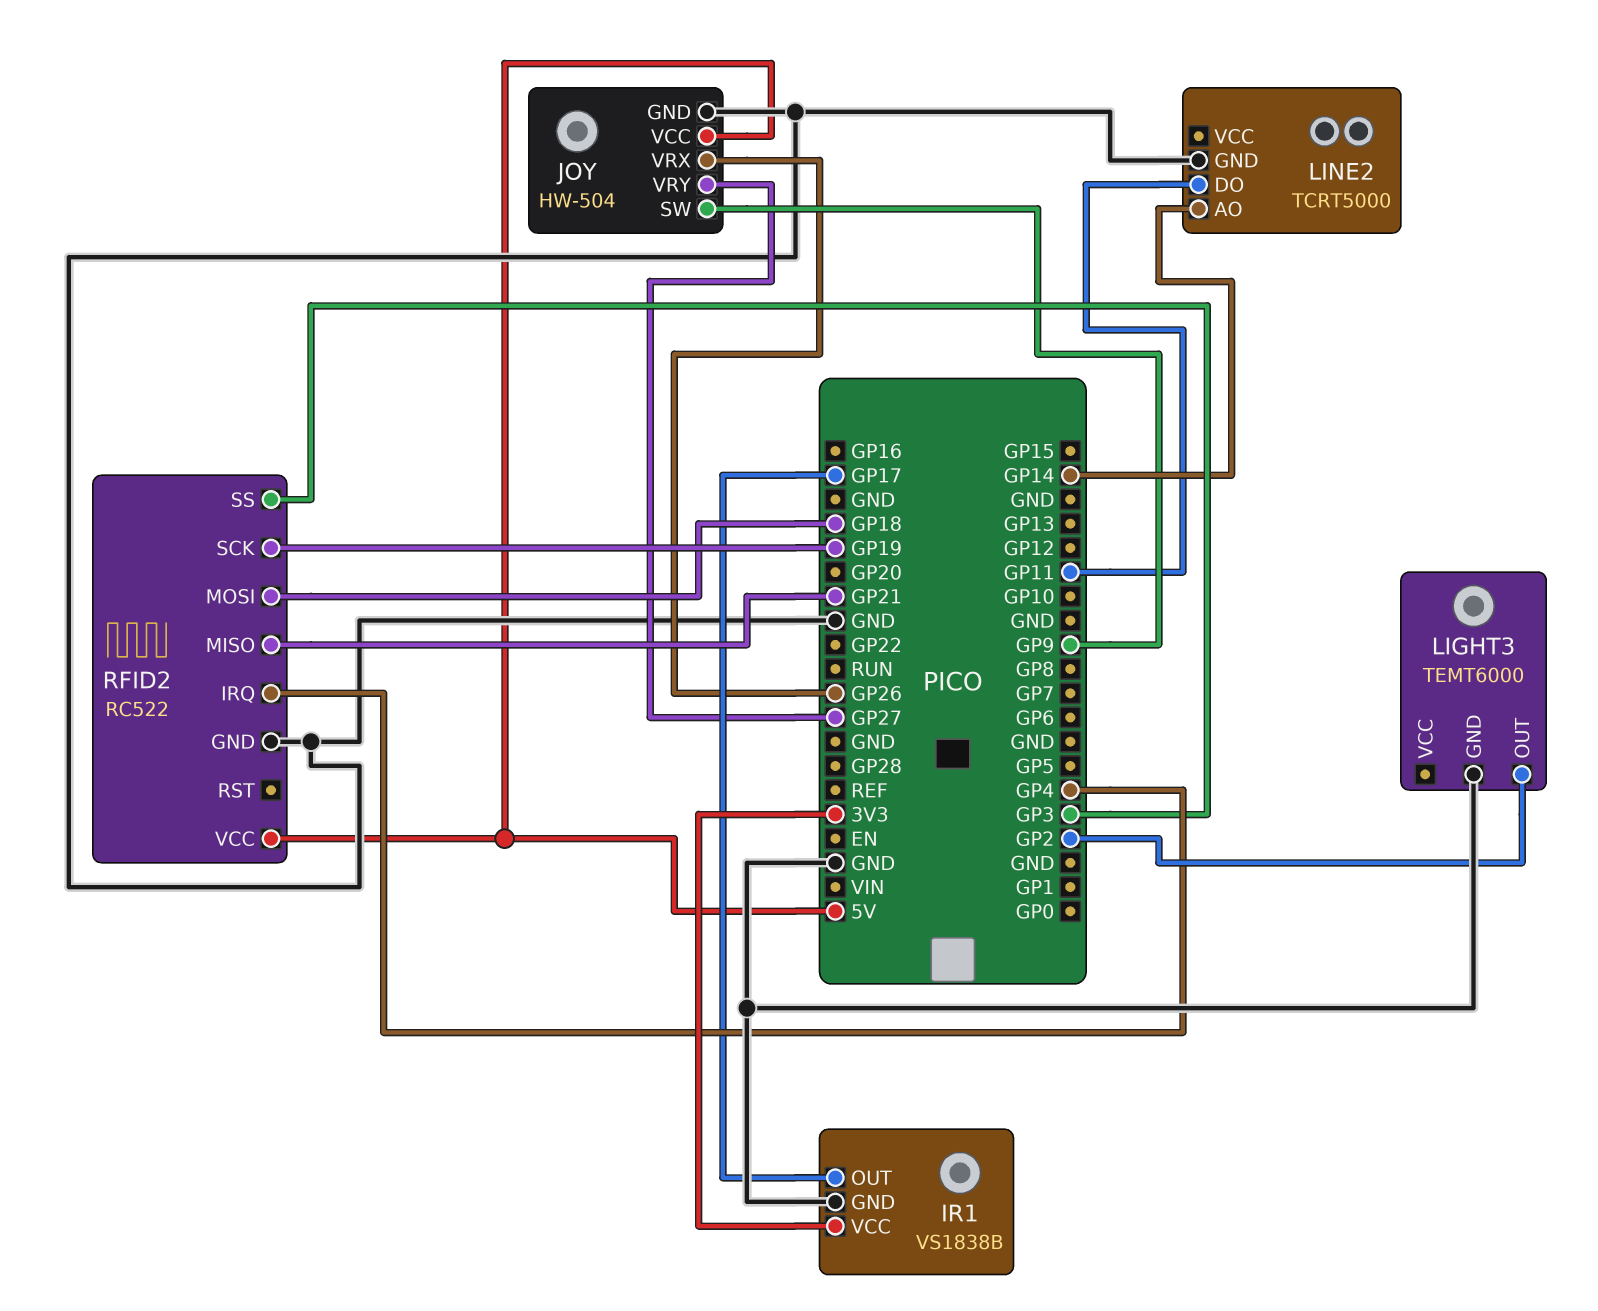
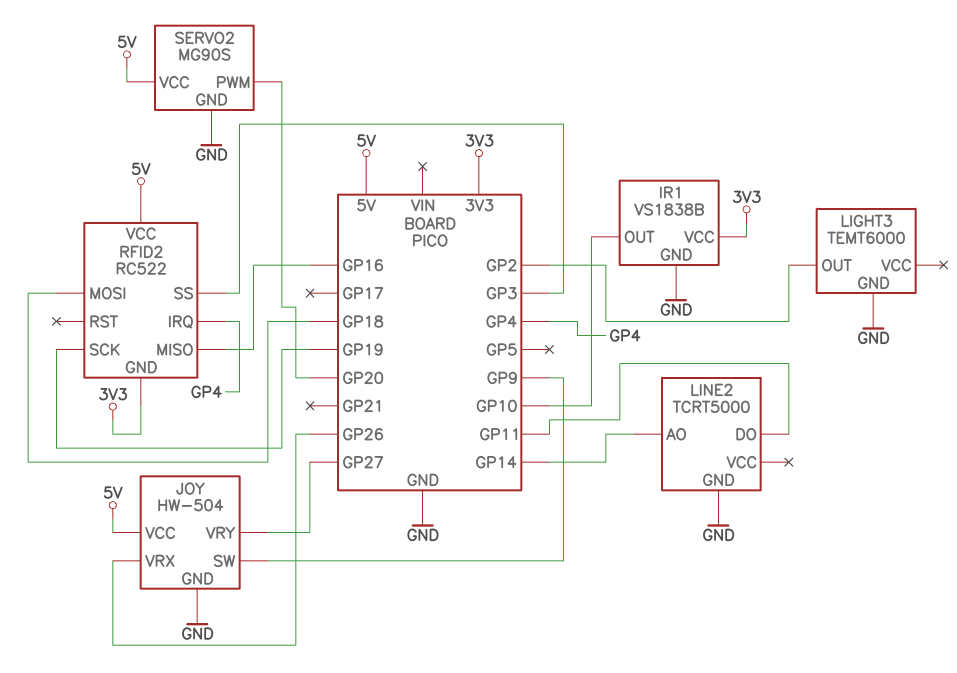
IR1 pin OUT: GP17 -> GP10
RFID2 pin GND: GND -> 3V3
RFID2 pin MISO: GP21 -> GP16
SERVO2: none -> MG90S
SERVO2 pin GND: none -> GND
SERVO2 pin PWM: none -> GP20
SERVO2 pin VCC: none -> 5V

